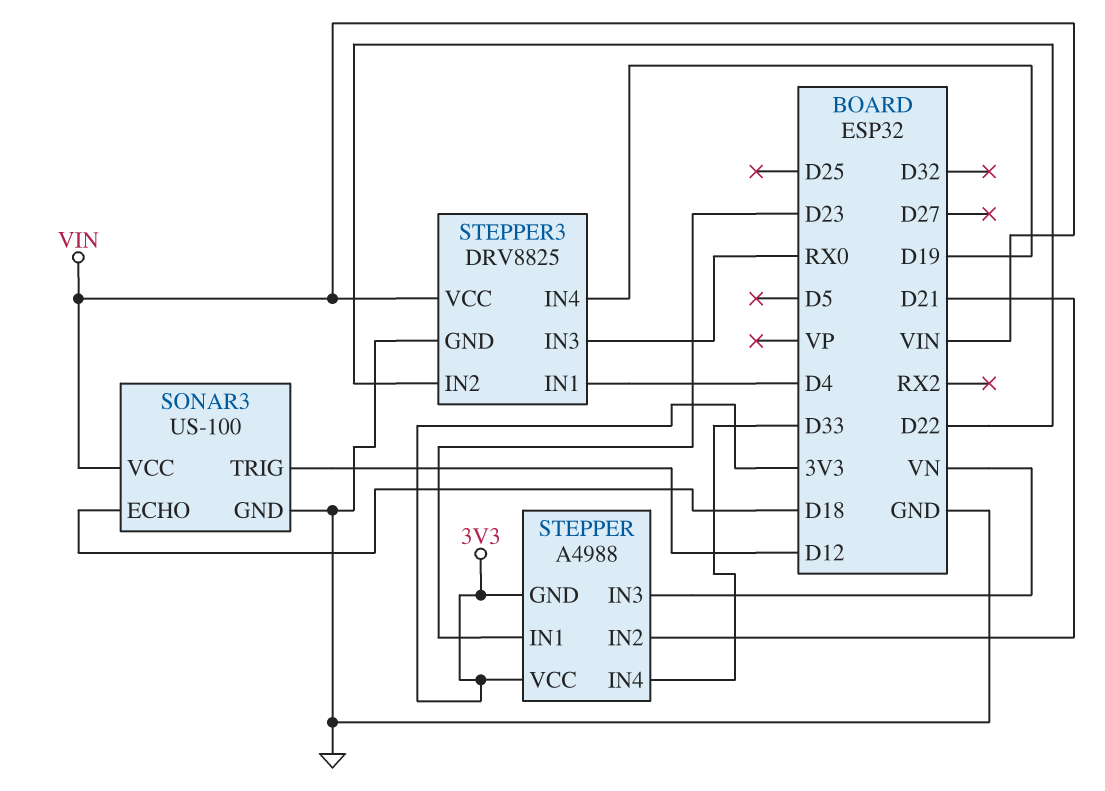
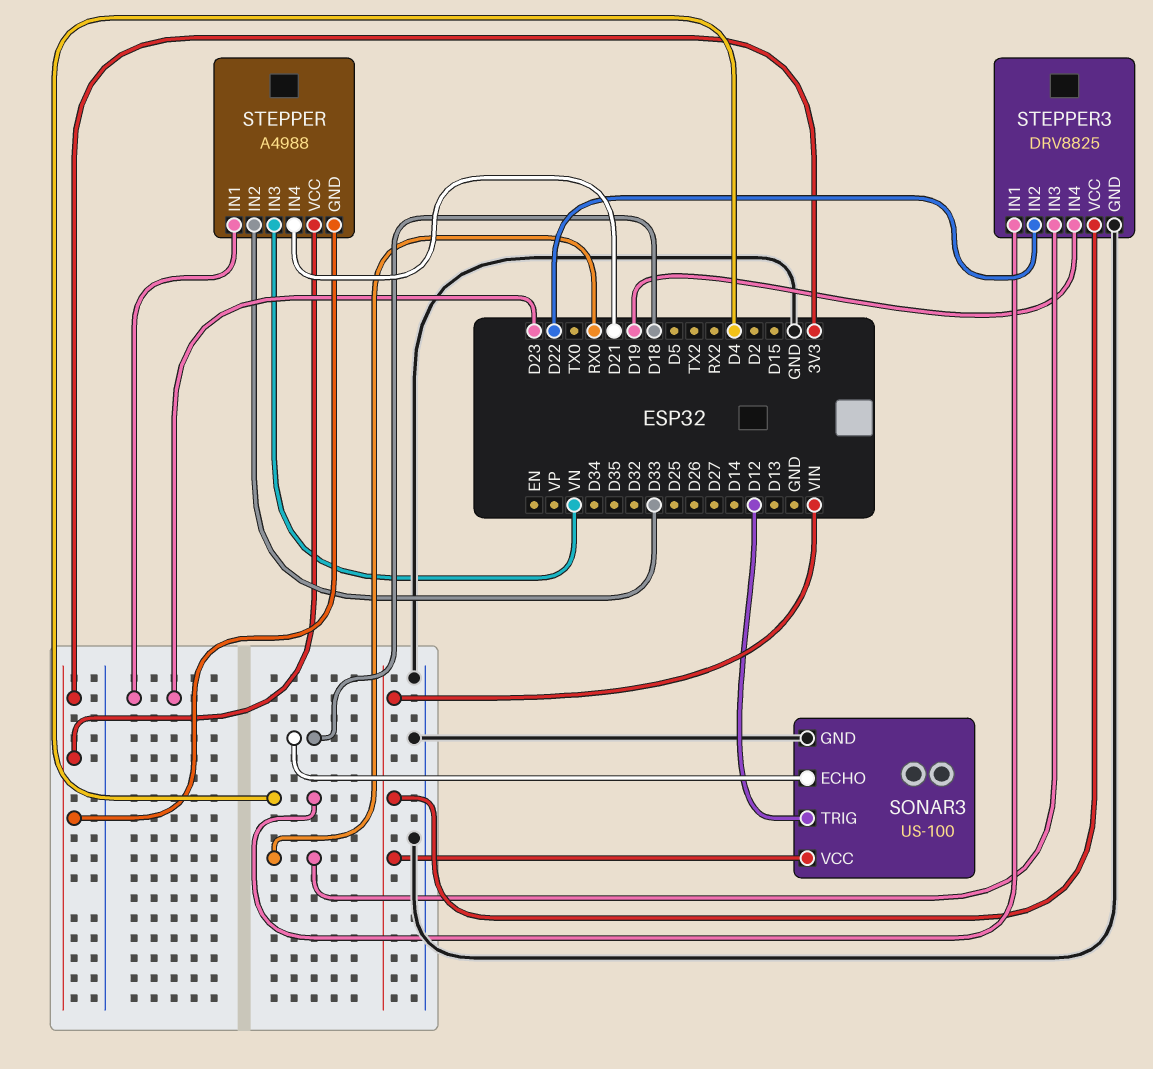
STEPPER pin IN2: D21 -> D33
STEPPER pin IN4: D33 -> D21

